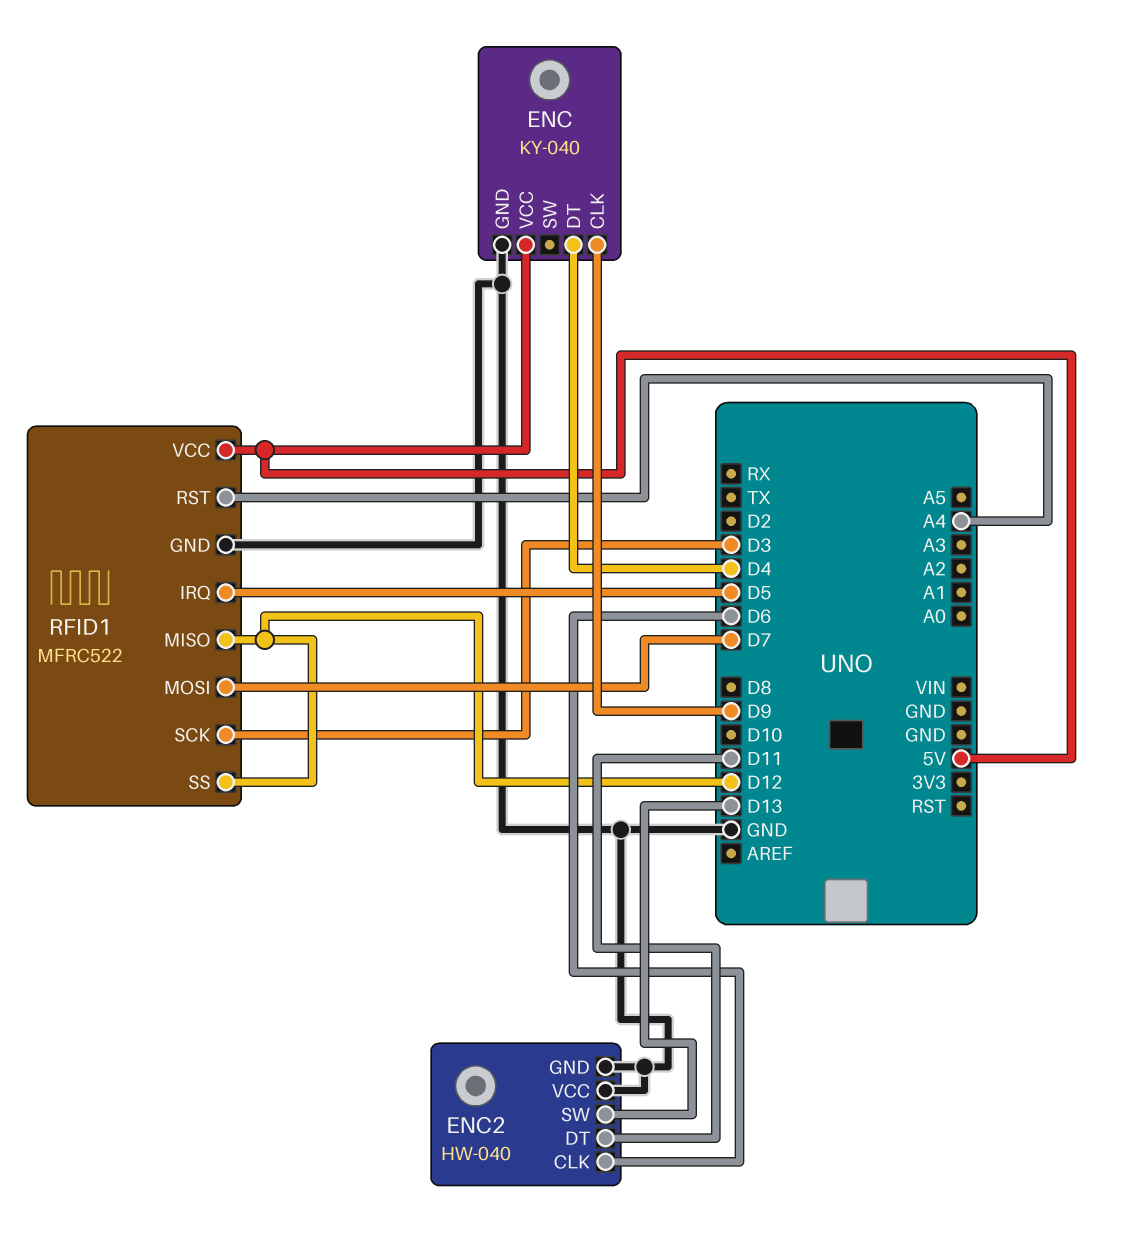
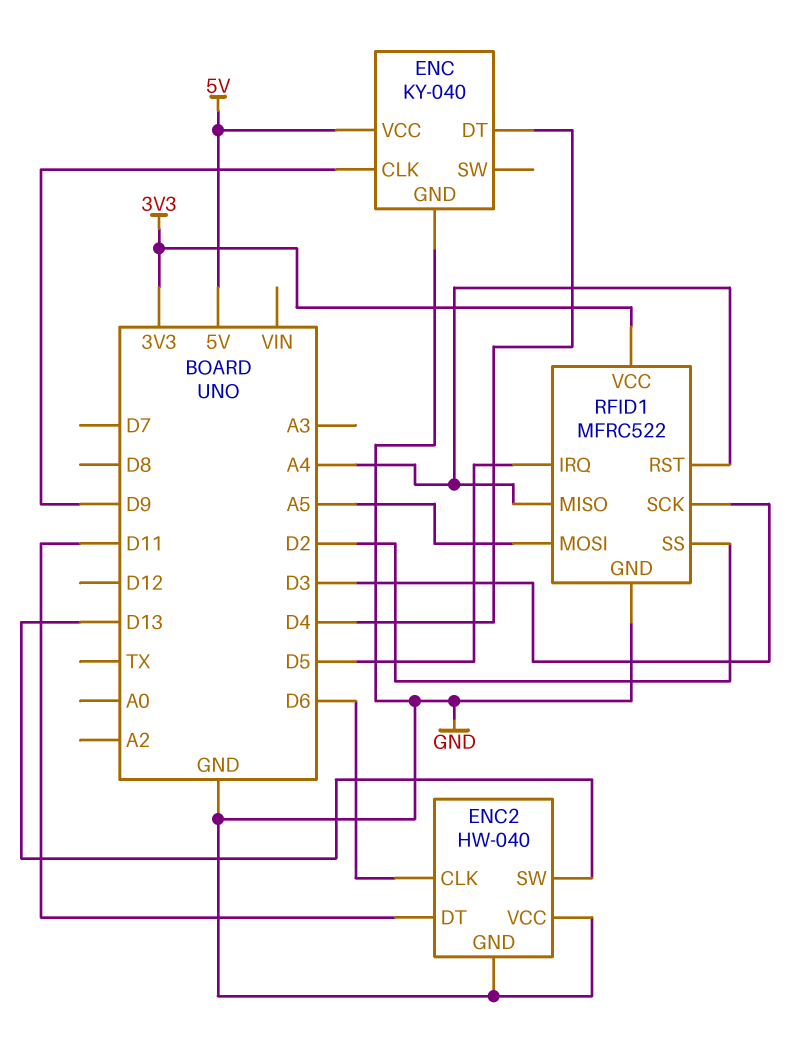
RFID1 pin MISO: D12 -> A4
RFID1 pin MOSI: D7 -> A5
RFID1 pin SS: D12 -> D2
RFID1 pin VCC: 5V -> 3V3

